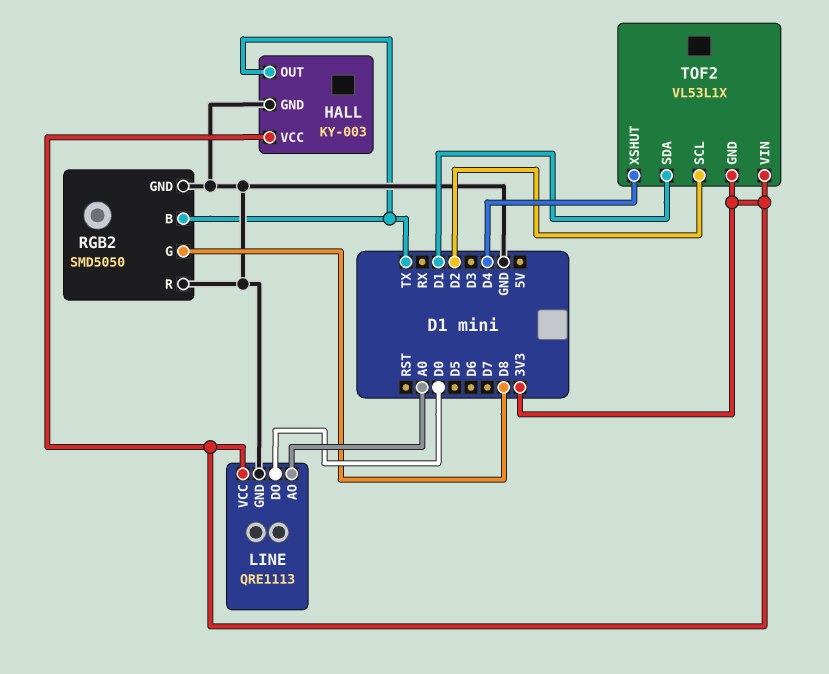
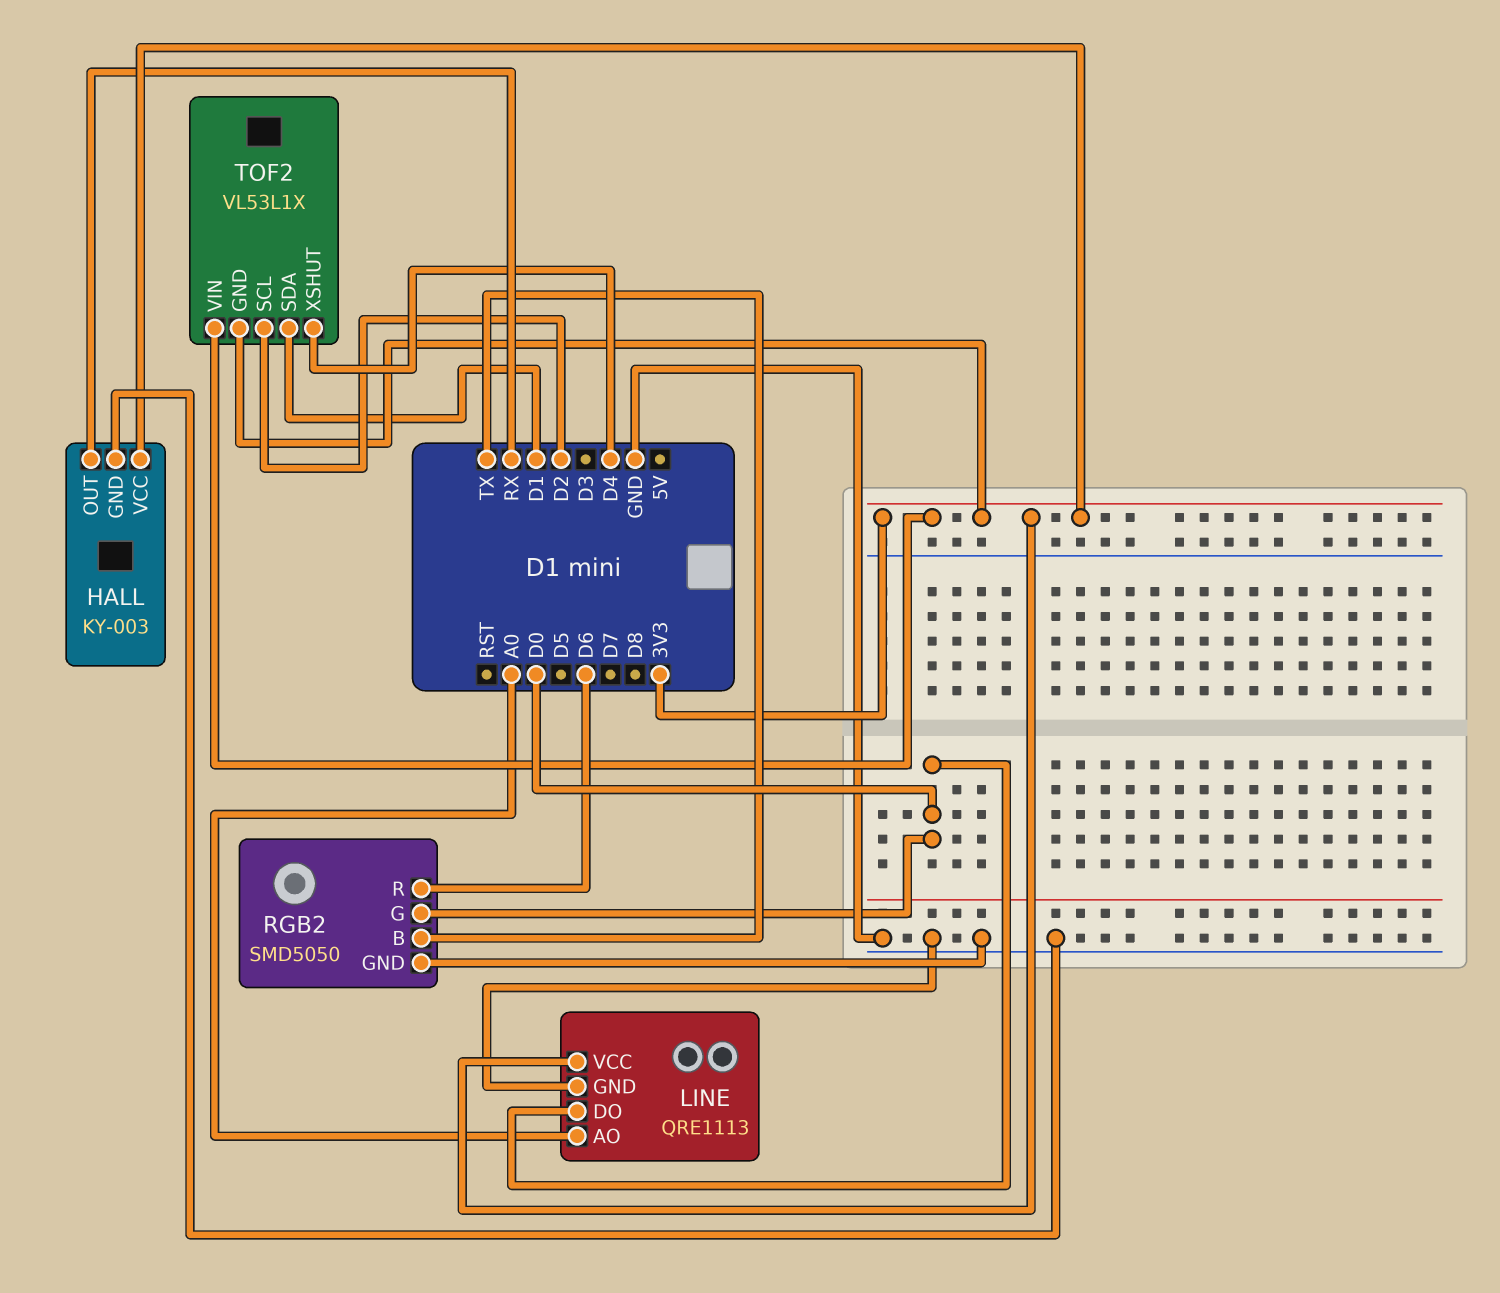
HALL pin OUT: TX -> RX
RGB2 pin G: D8 -> D0
RGB2 pin R: GND -> D6

